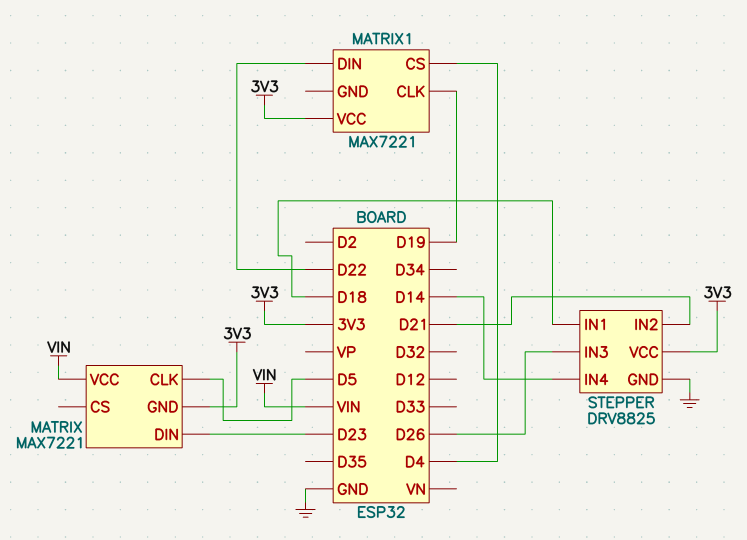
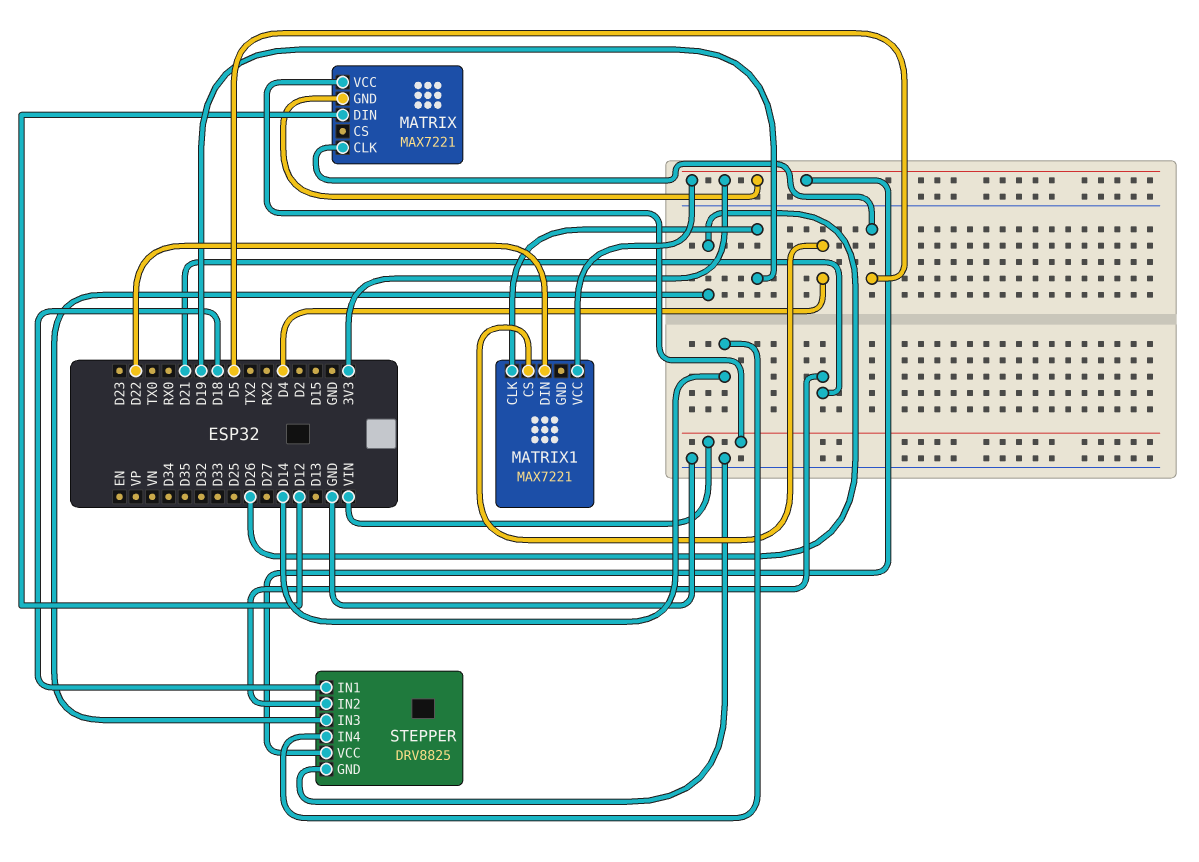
MATRIX pin DIN: D23 -> D12

